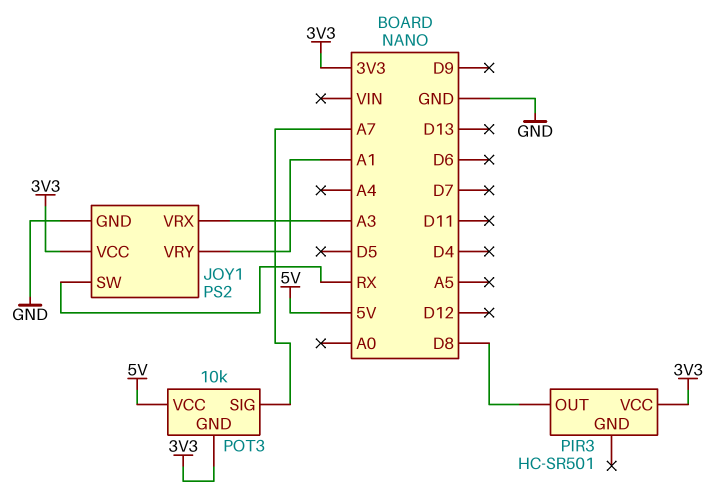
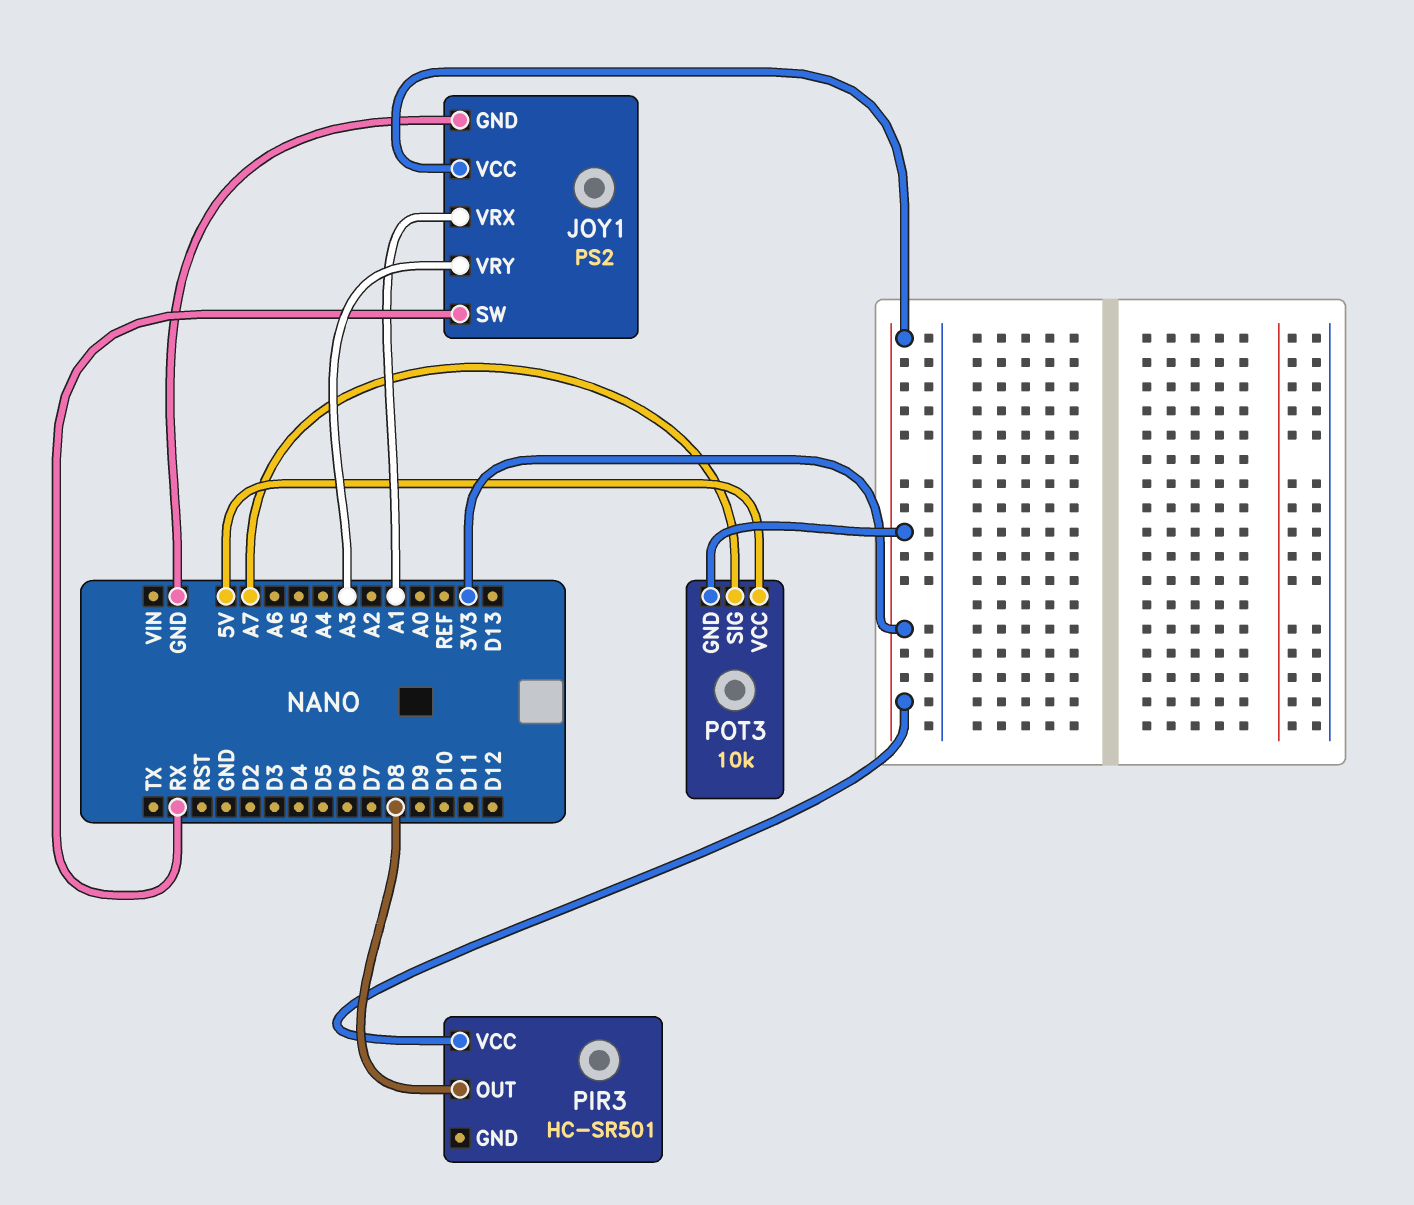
JOY1 pin VRX: A3 -> A1
JOY1 pin VRY: A1 -> A3

